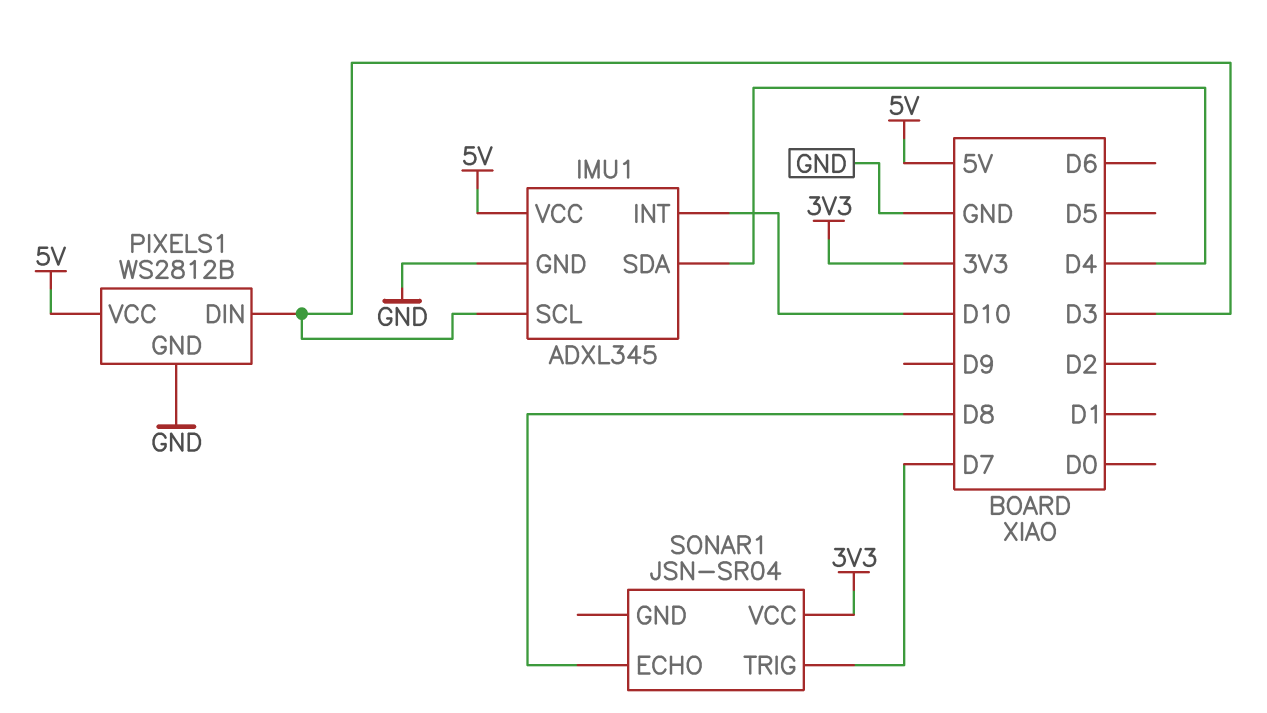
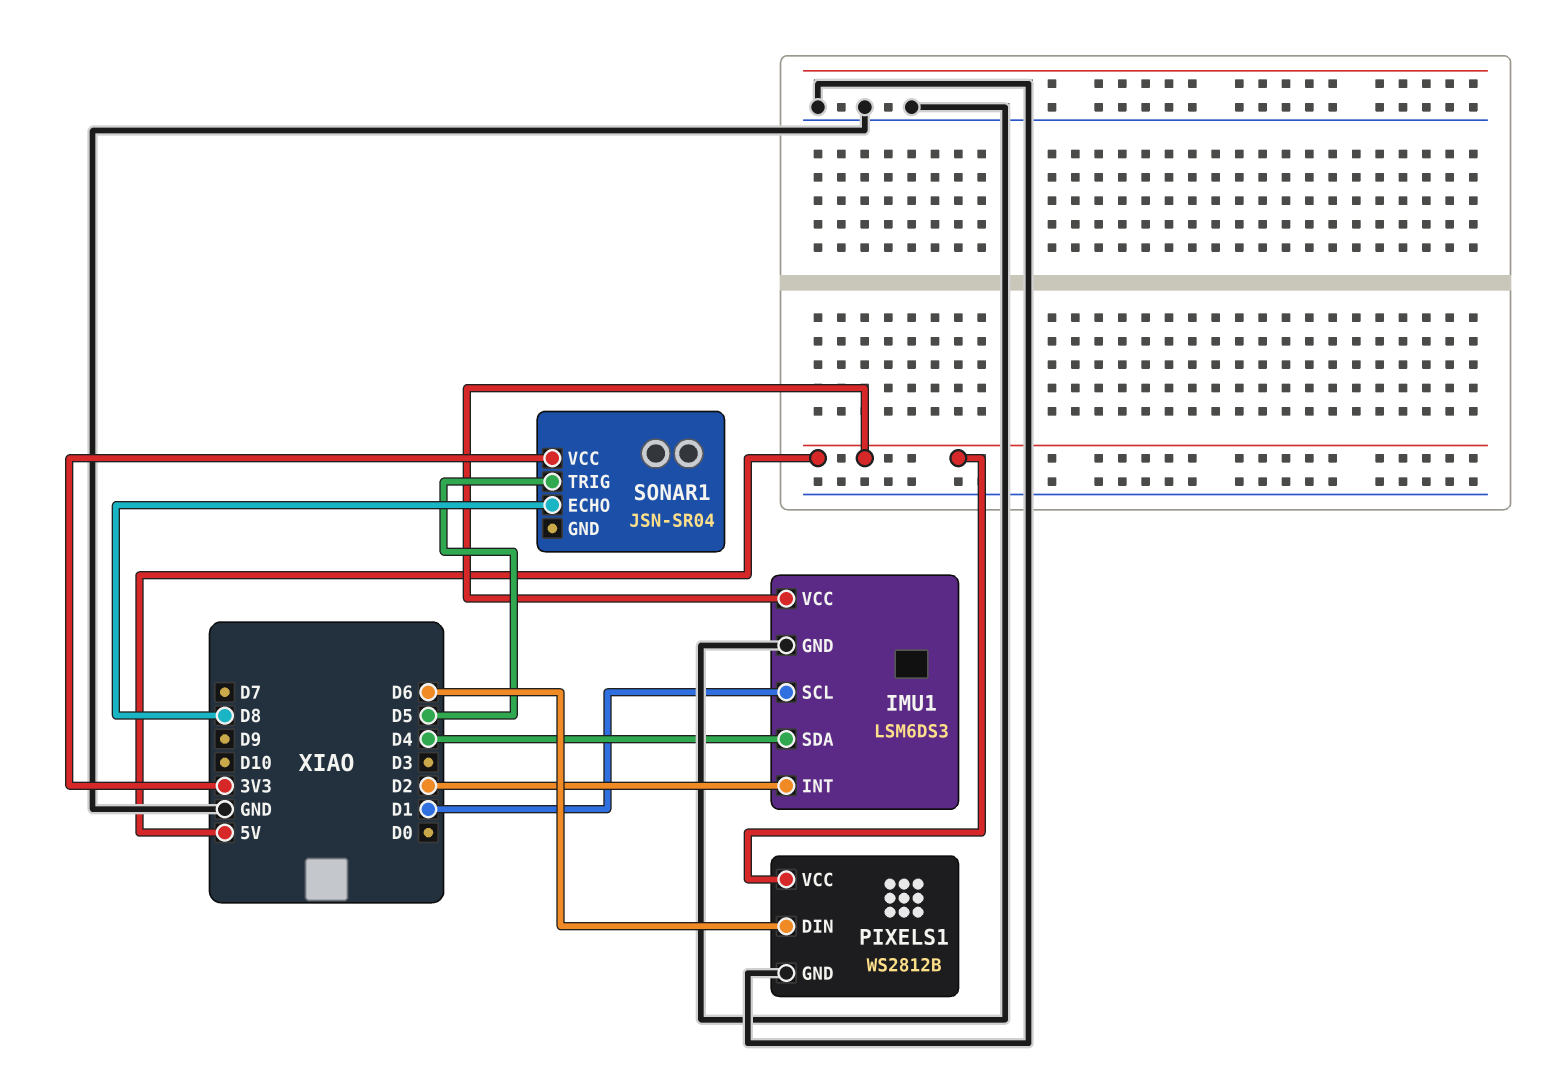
IMU1: ADXL345 -> LSM6DS3
IMU1 pin INT: D10 -> D2
IMU1 pin SCL: D3 -> D1
PIXELS1 pin DIN: D3 -> D6
SONAR1 pin TRIG: D7 -> D5

